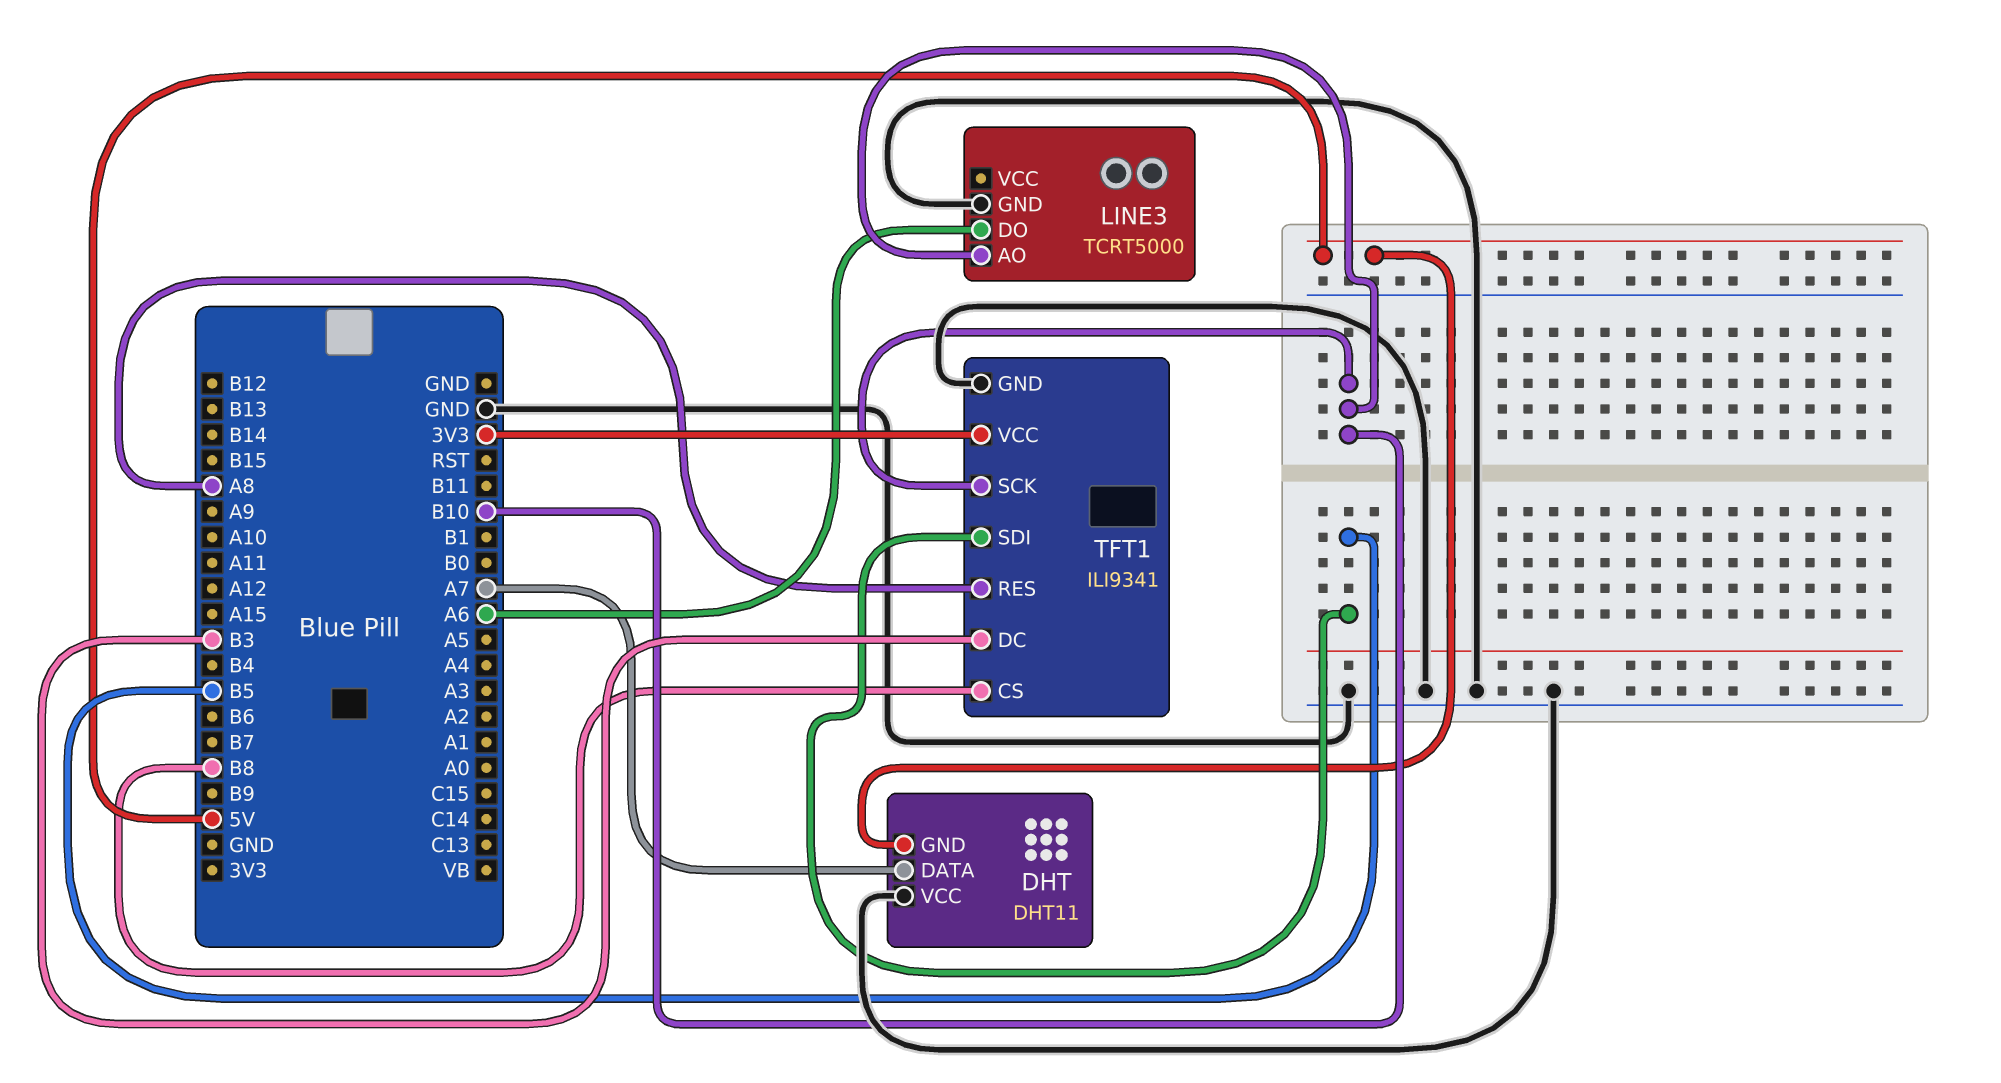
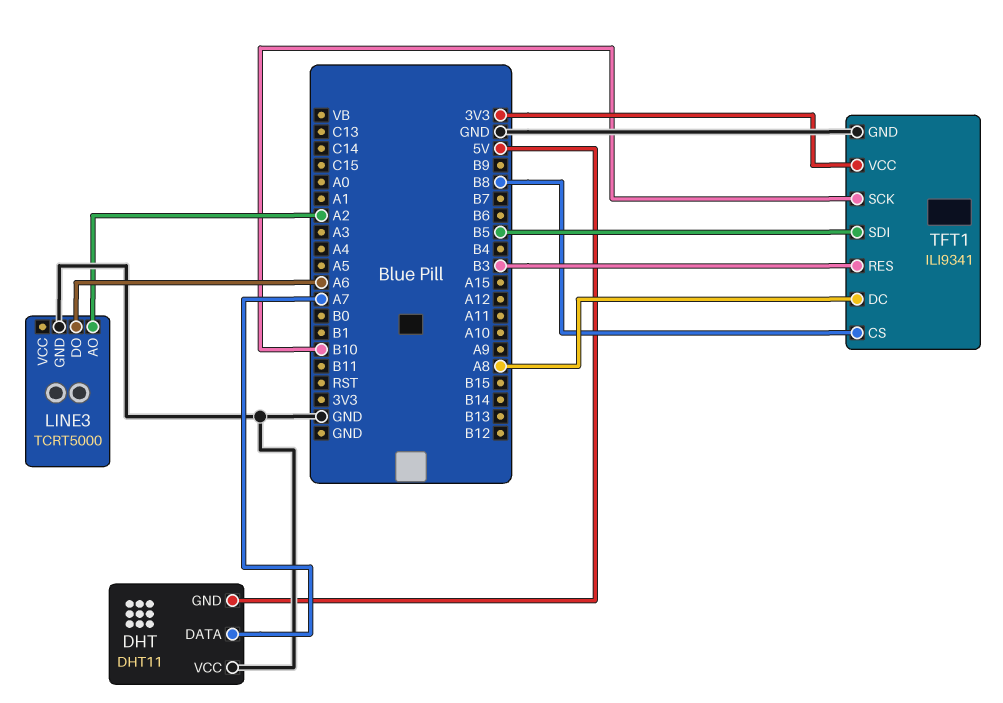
LINE3 pin AO: B10 -> A2
TFT1 pin DC: B3 -> A8
TFT1 pin RES: A8 -> B3

